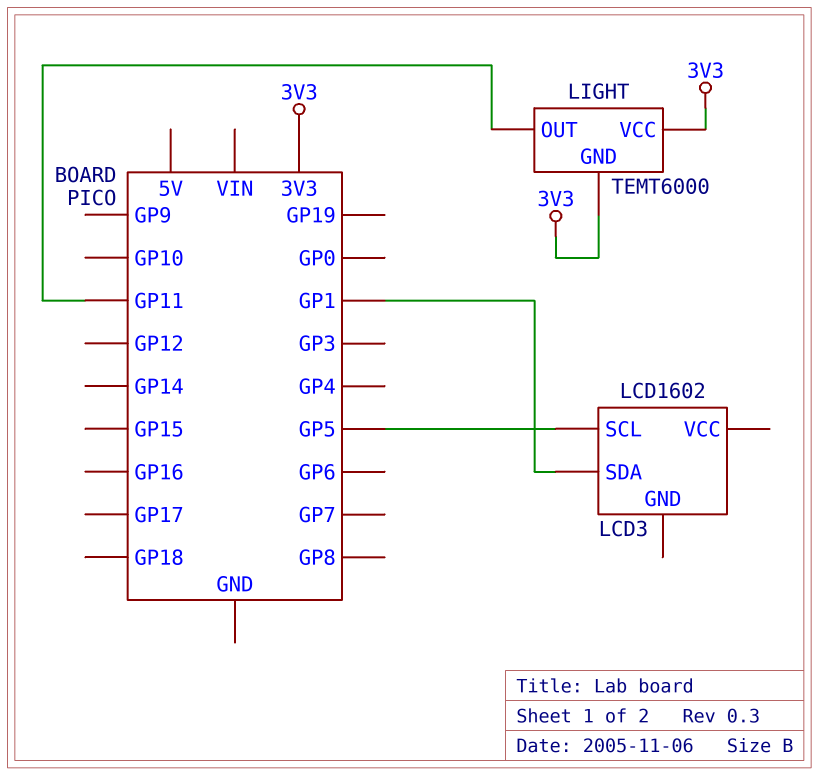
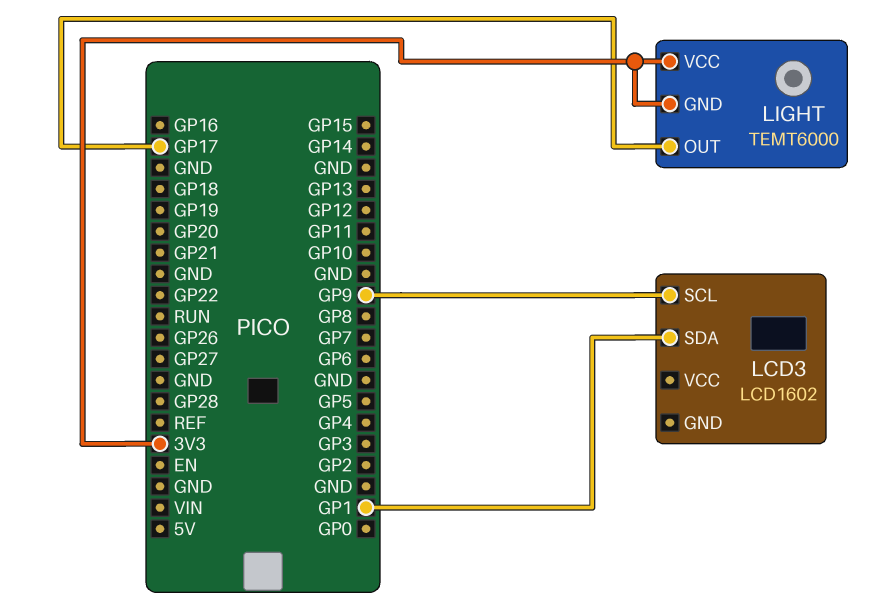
LCD3 pin SCL: GP5 -> GP9
LIGHT pin OUT: GP11 -> GP17

